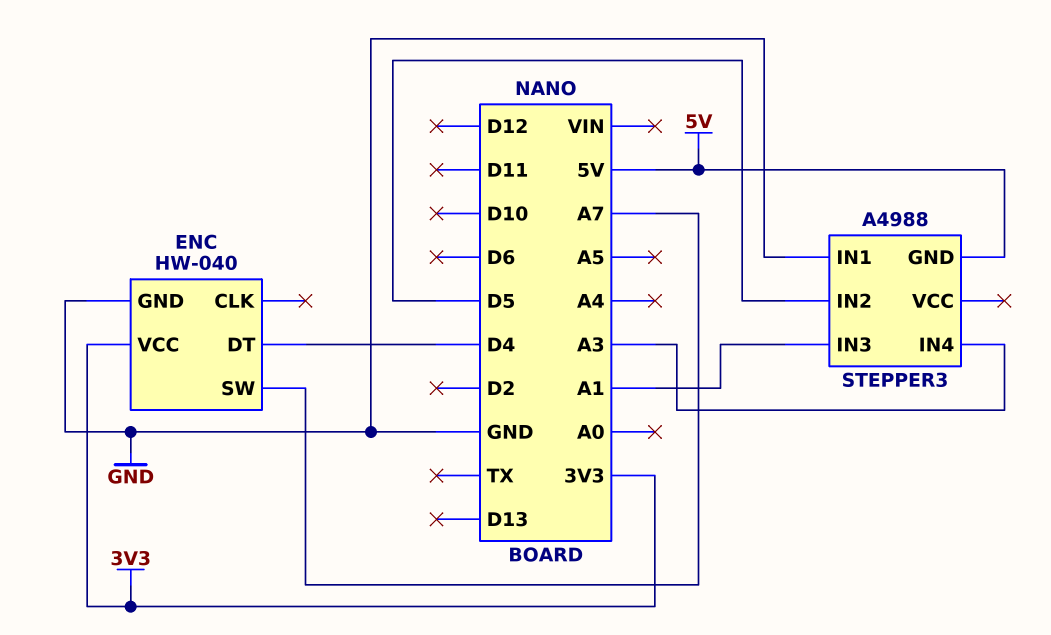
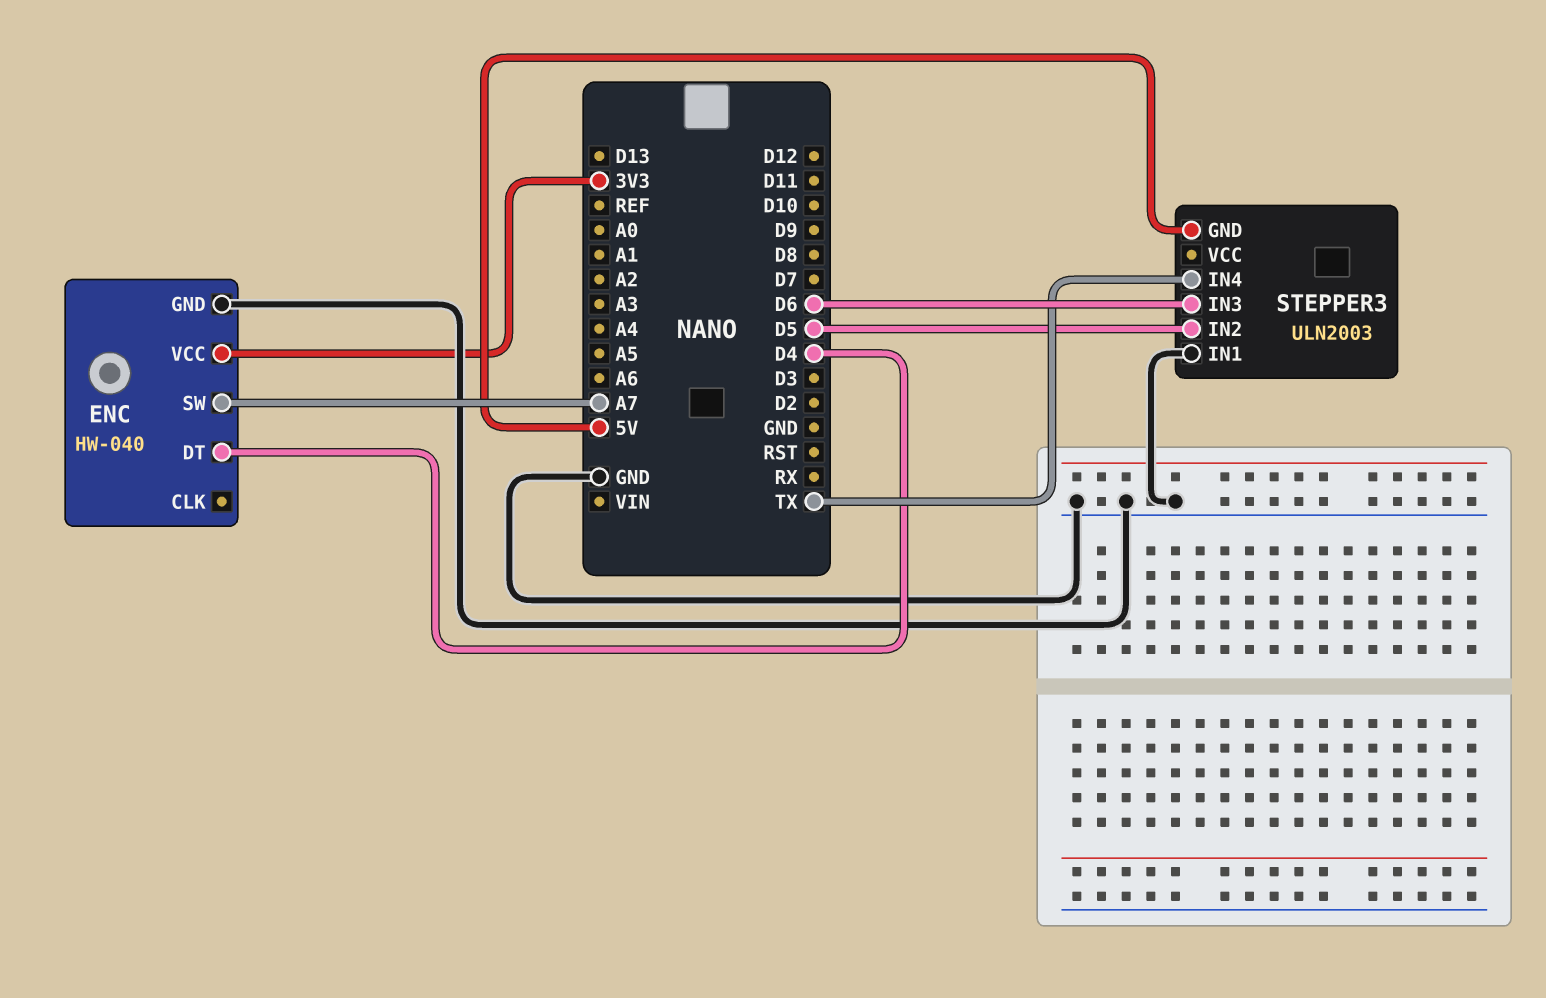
STEPPER3: A4988 -> ULN2003
STEPPER3 pin IN3: A1 -> D6
STEPPER3 pin IN4: A3 -> TX

